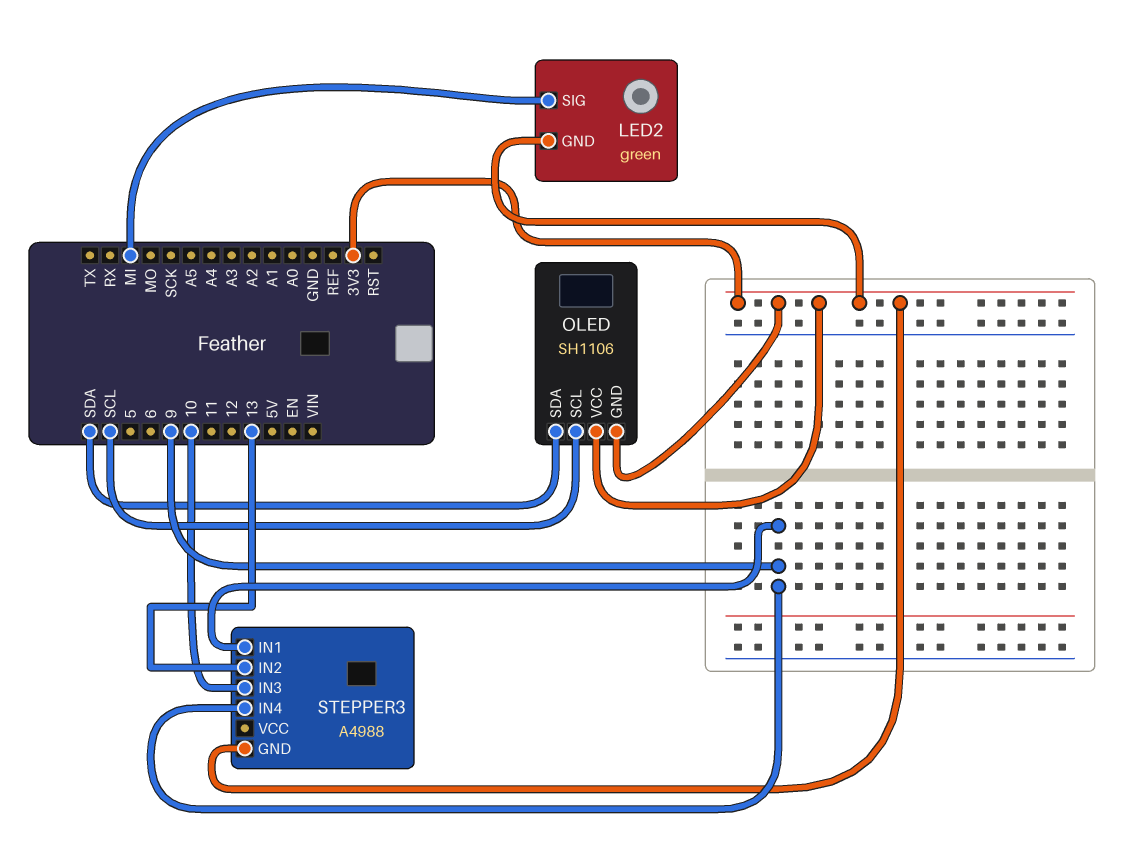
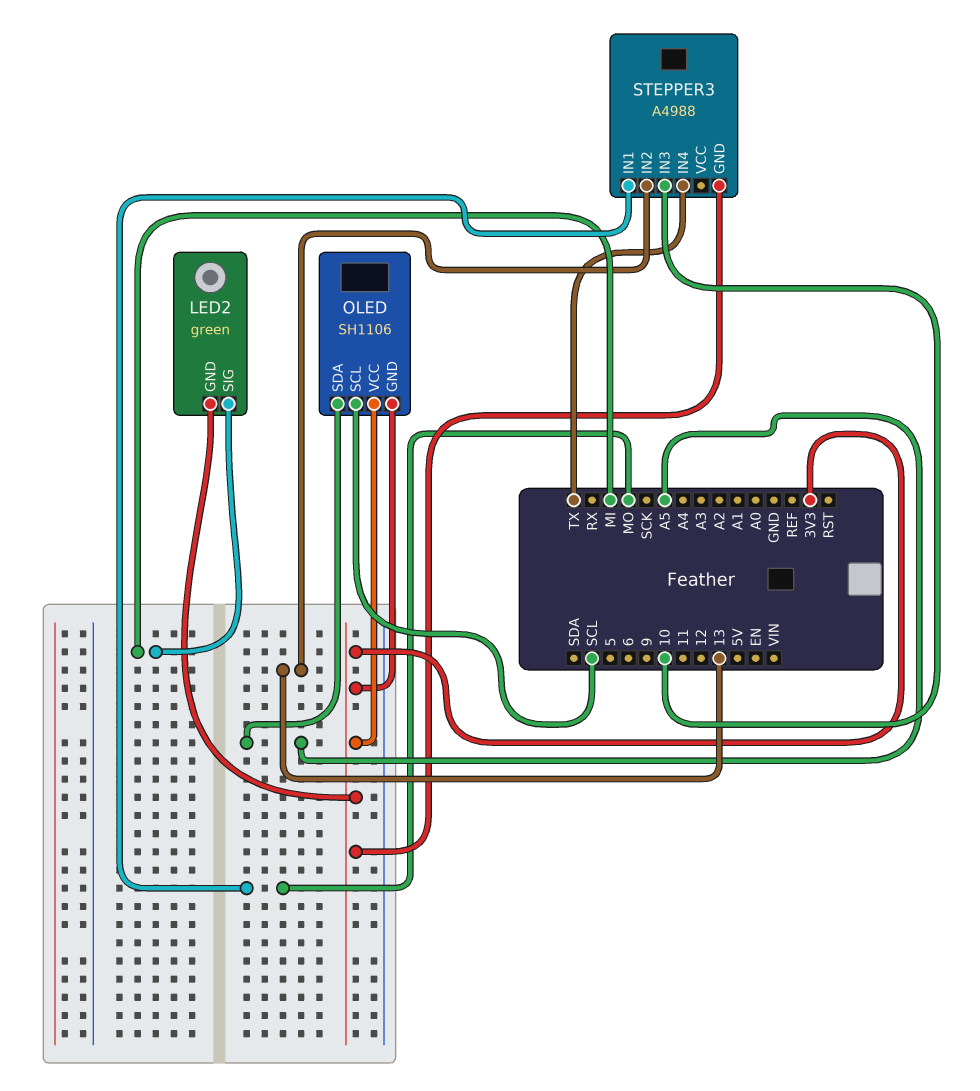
OLED pin SDA: SDA -> A5
STEPPER3 pin IN1: 9 -> MO
STEPPER3 pin IN4: 9 -> TX

